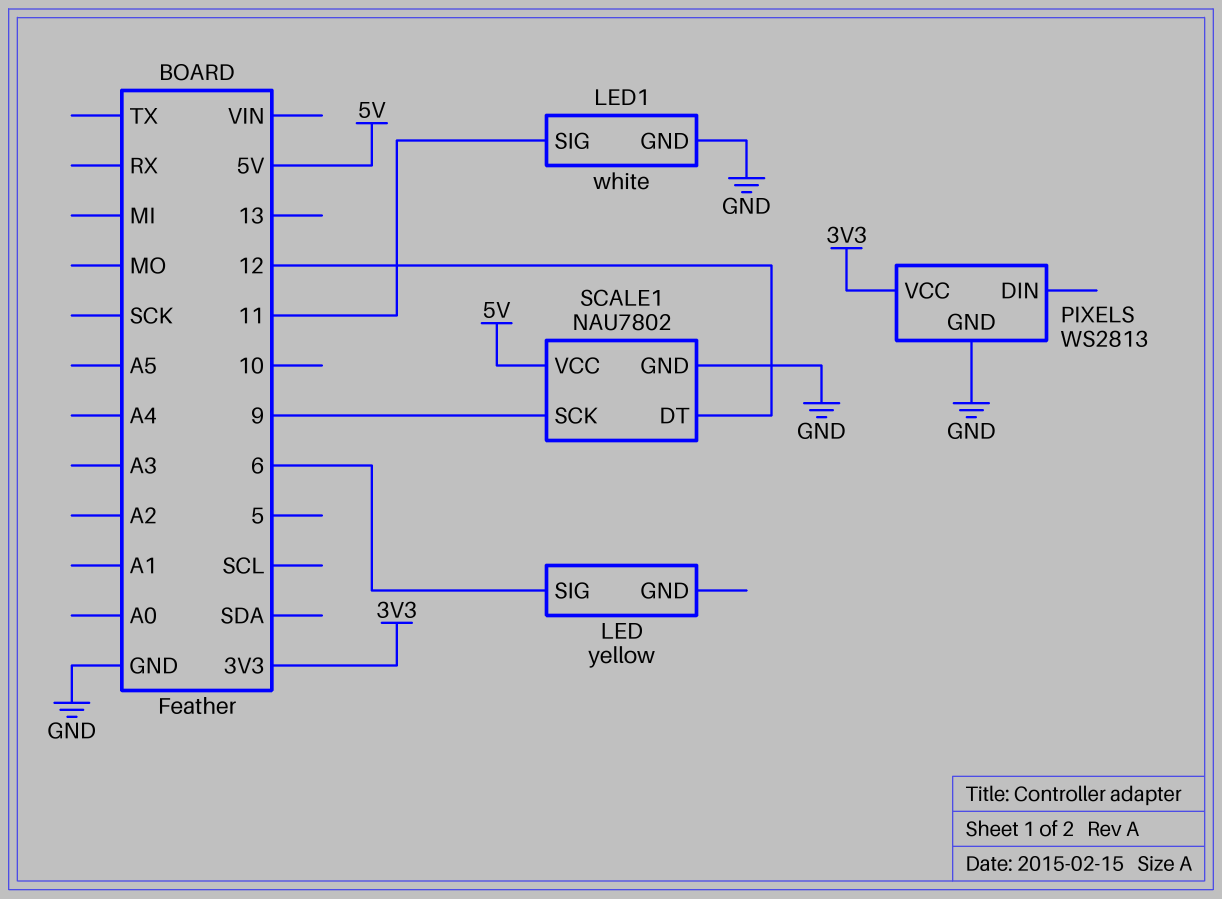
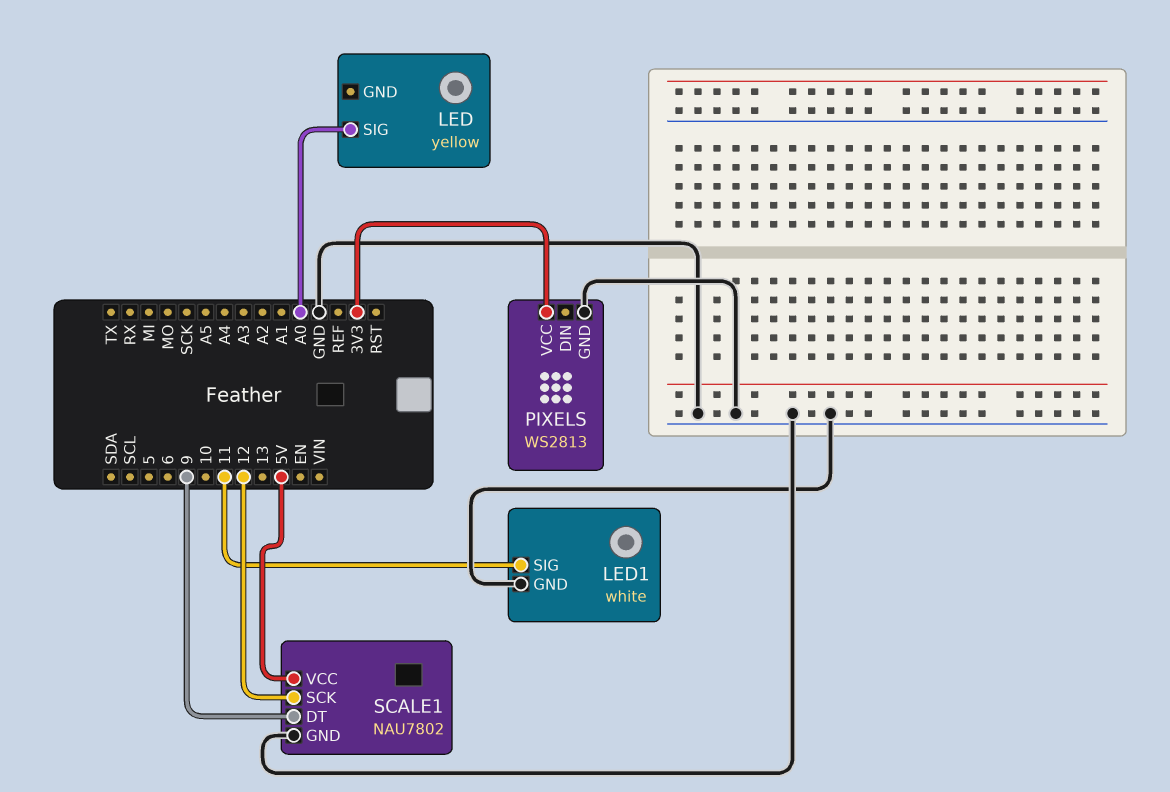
LED pin SIG: 6 -> A0
SCALE1 pin DT: 12 -> 9
SCALE1 pin SCK: 9 -> 12

